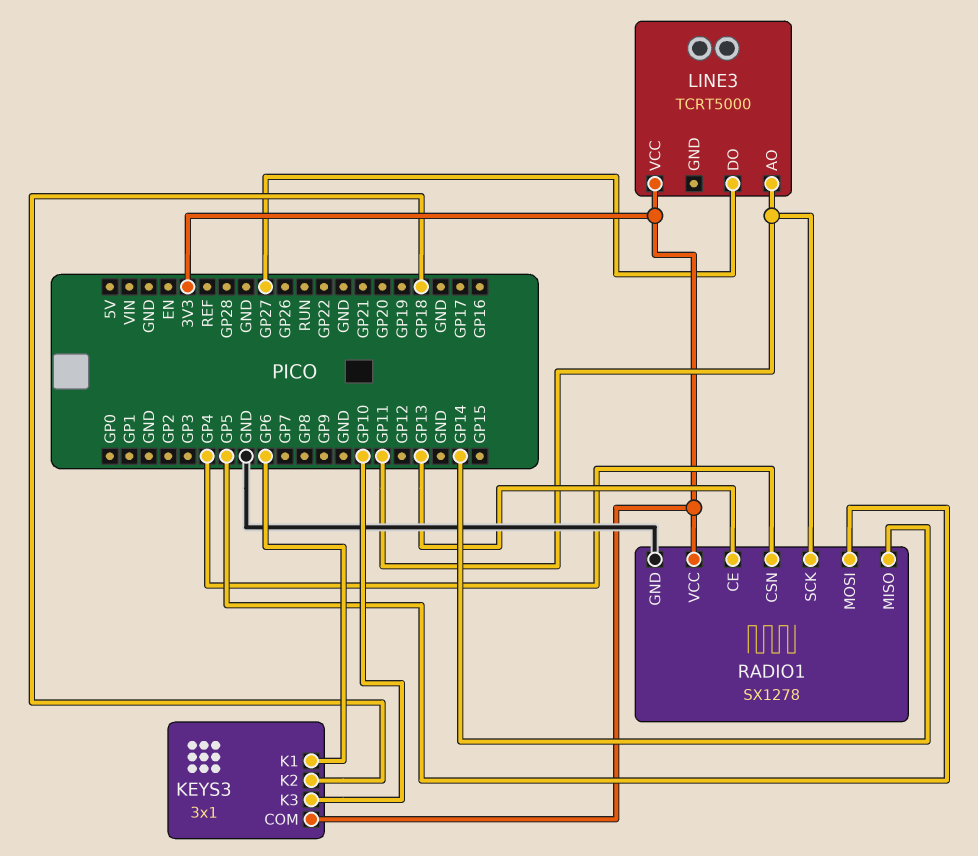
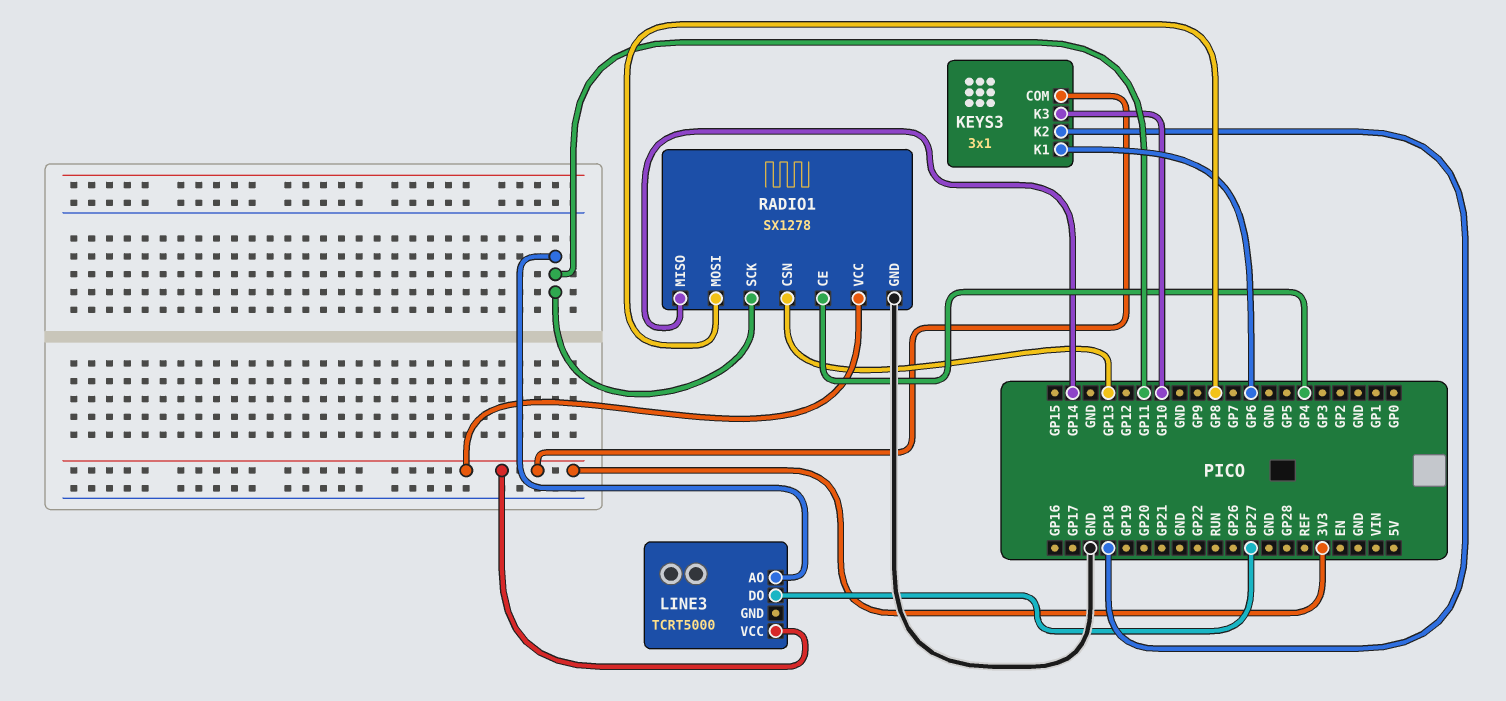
RADIO1 pin CE: GP13 -> GP4
RADIO1 pin CSN: GP4 -> GP13
RADIO1 pin MOSI: GP5 -> GP8

